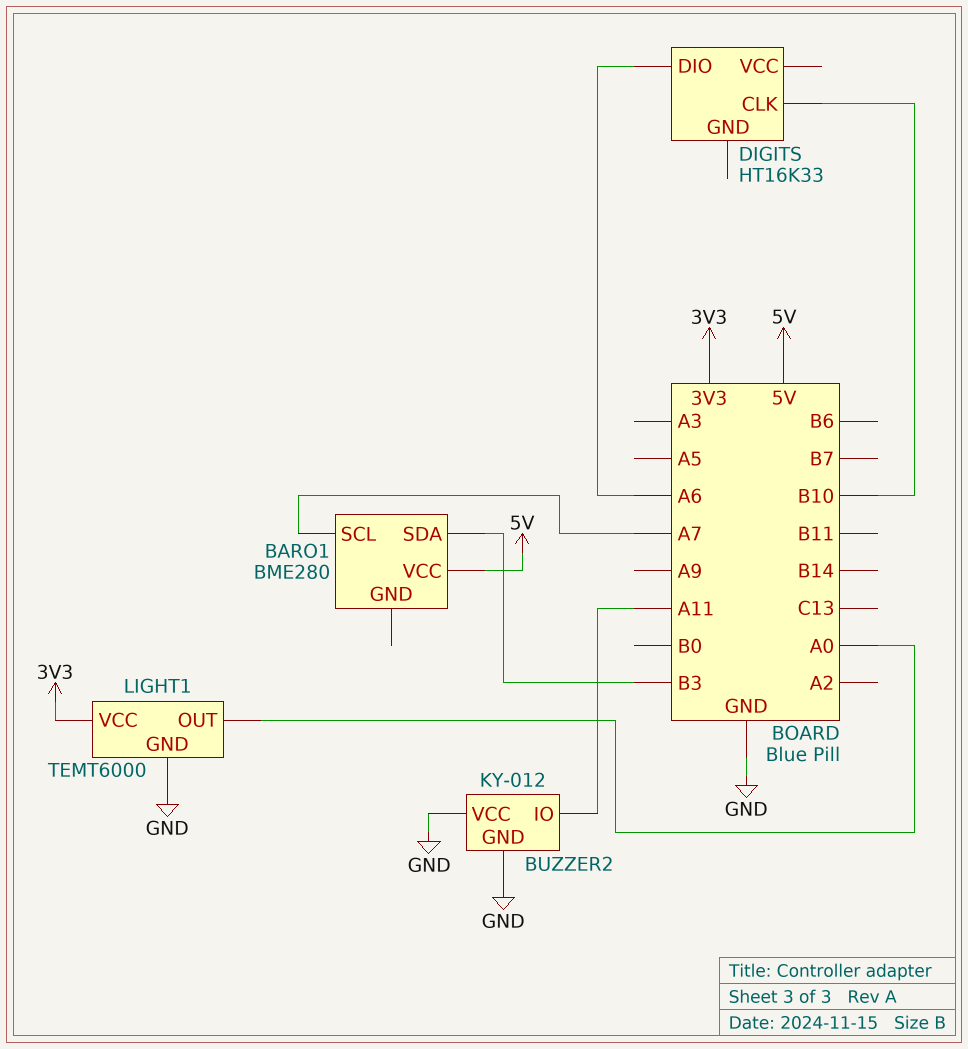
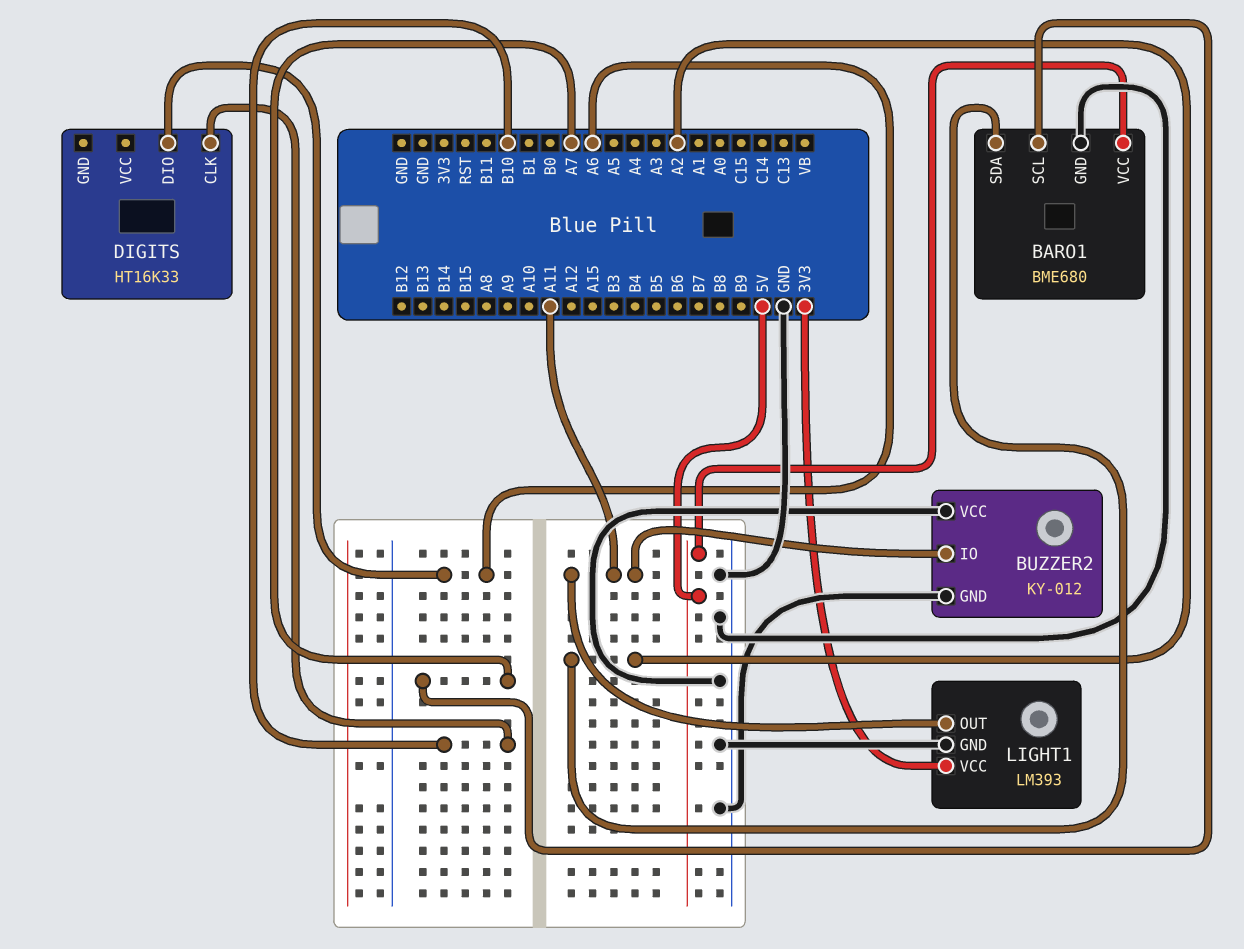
BARO1: BME280 -> BME680
BARO1 pin GND: none -> GND
BARO1 pin SDA: B3 -> A2
LIGHT1: TEMT6000 -> LM393
LIGHT1 pin OUT: A0 -> A11

